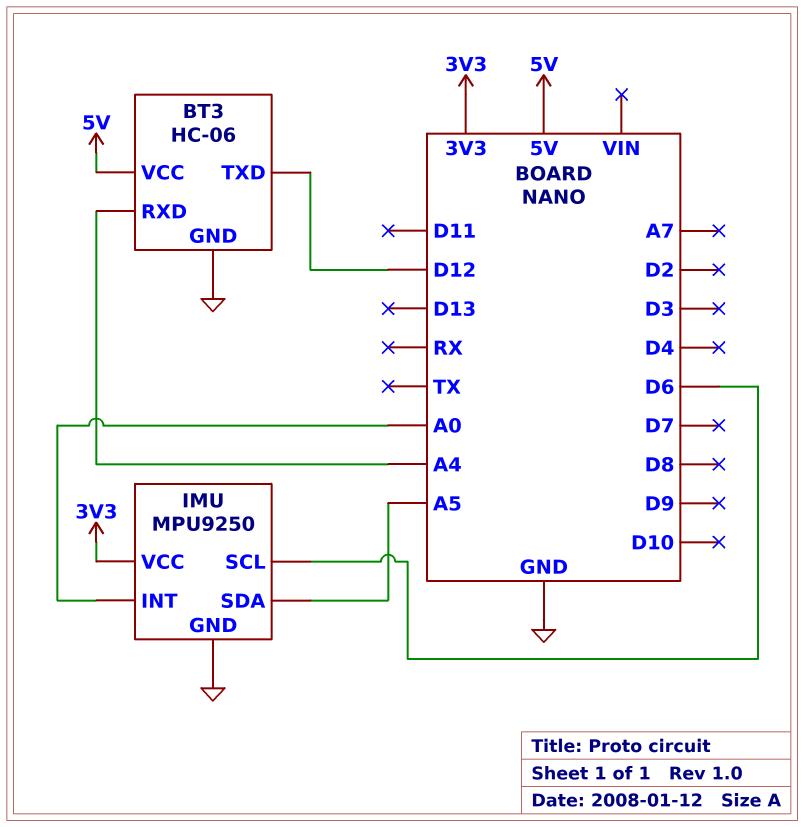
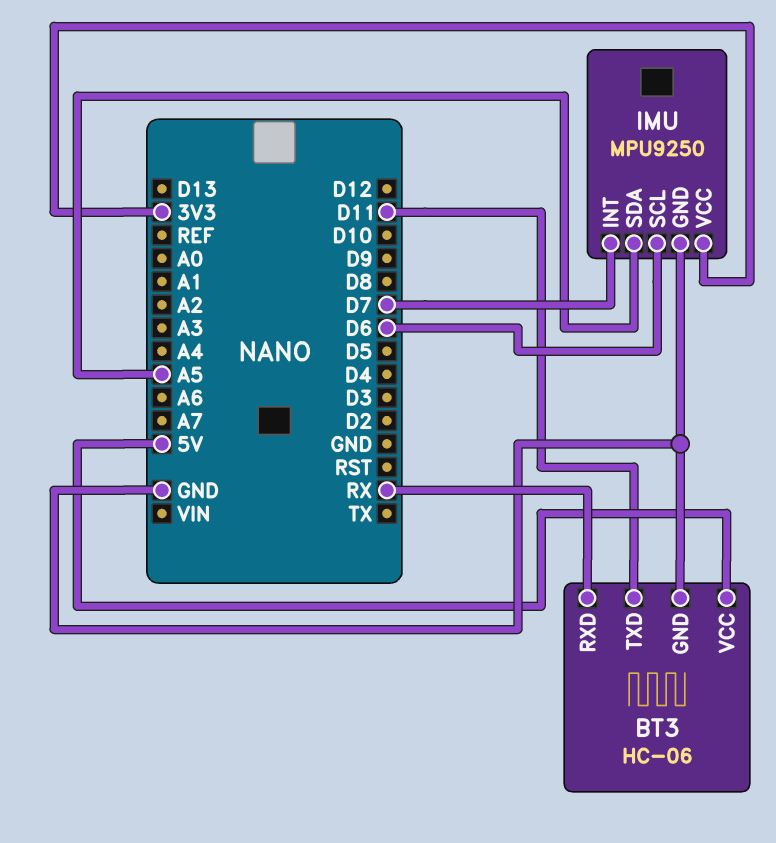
BT3 pin RXD: A4 -> RX
BT3 pin TXD: D12 -> D11
IMU pin INT: A0 -> D7

